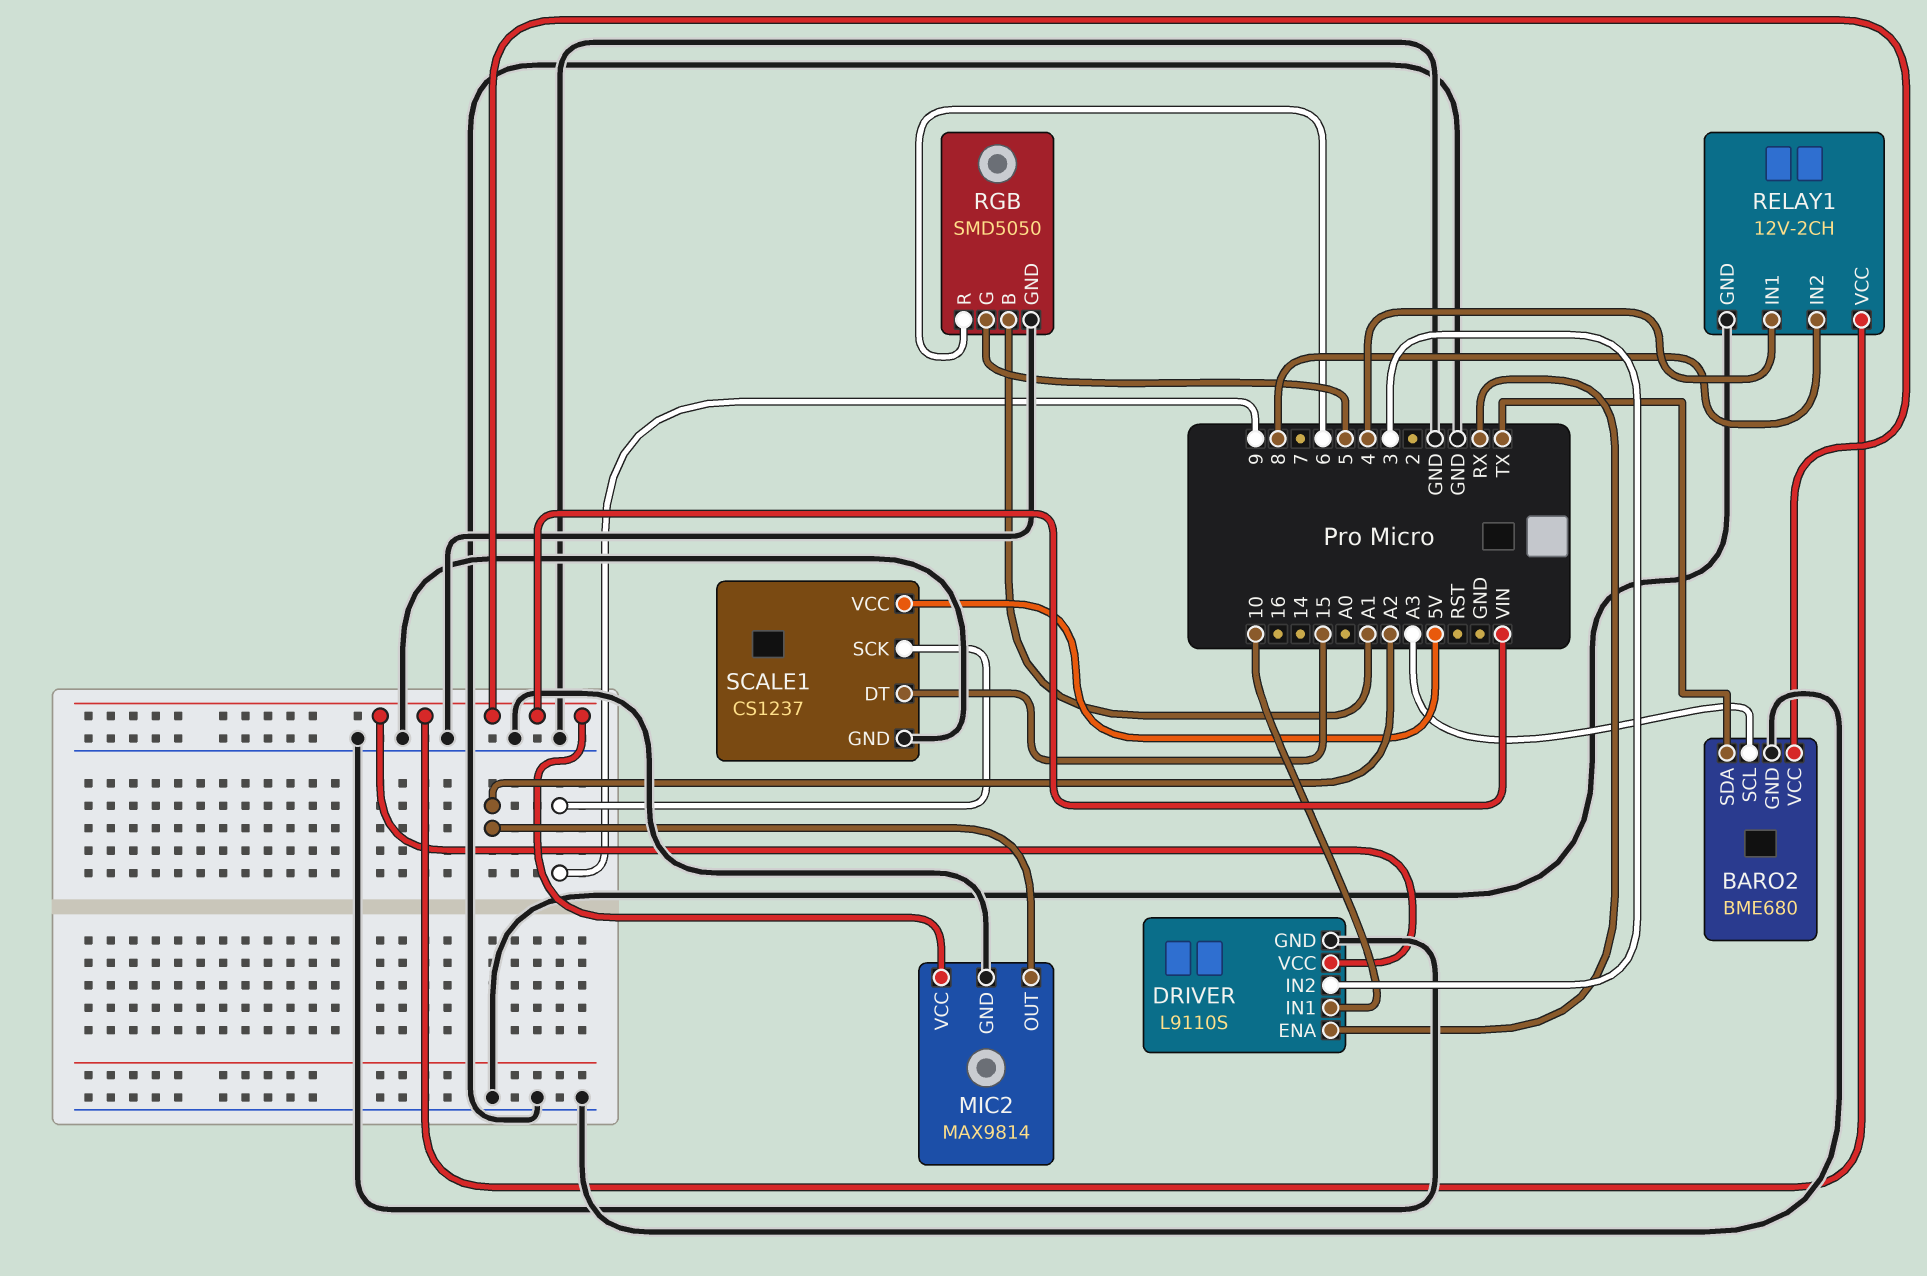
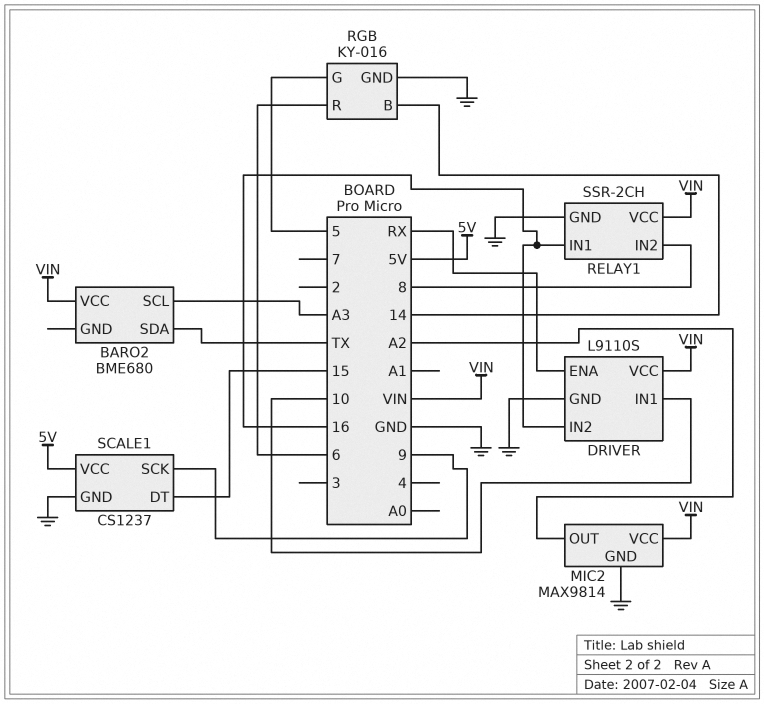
BARO2 pin GND: GND -> none
DRIVER pin IN2: 3 -> 16
RELAY1: 12V-2CH -> SSR-2CH
RELAY1 pin IN1: 4 -> 16
RGB: SMD5050 -> KY-016
RGB pin B: A1 -> 14

